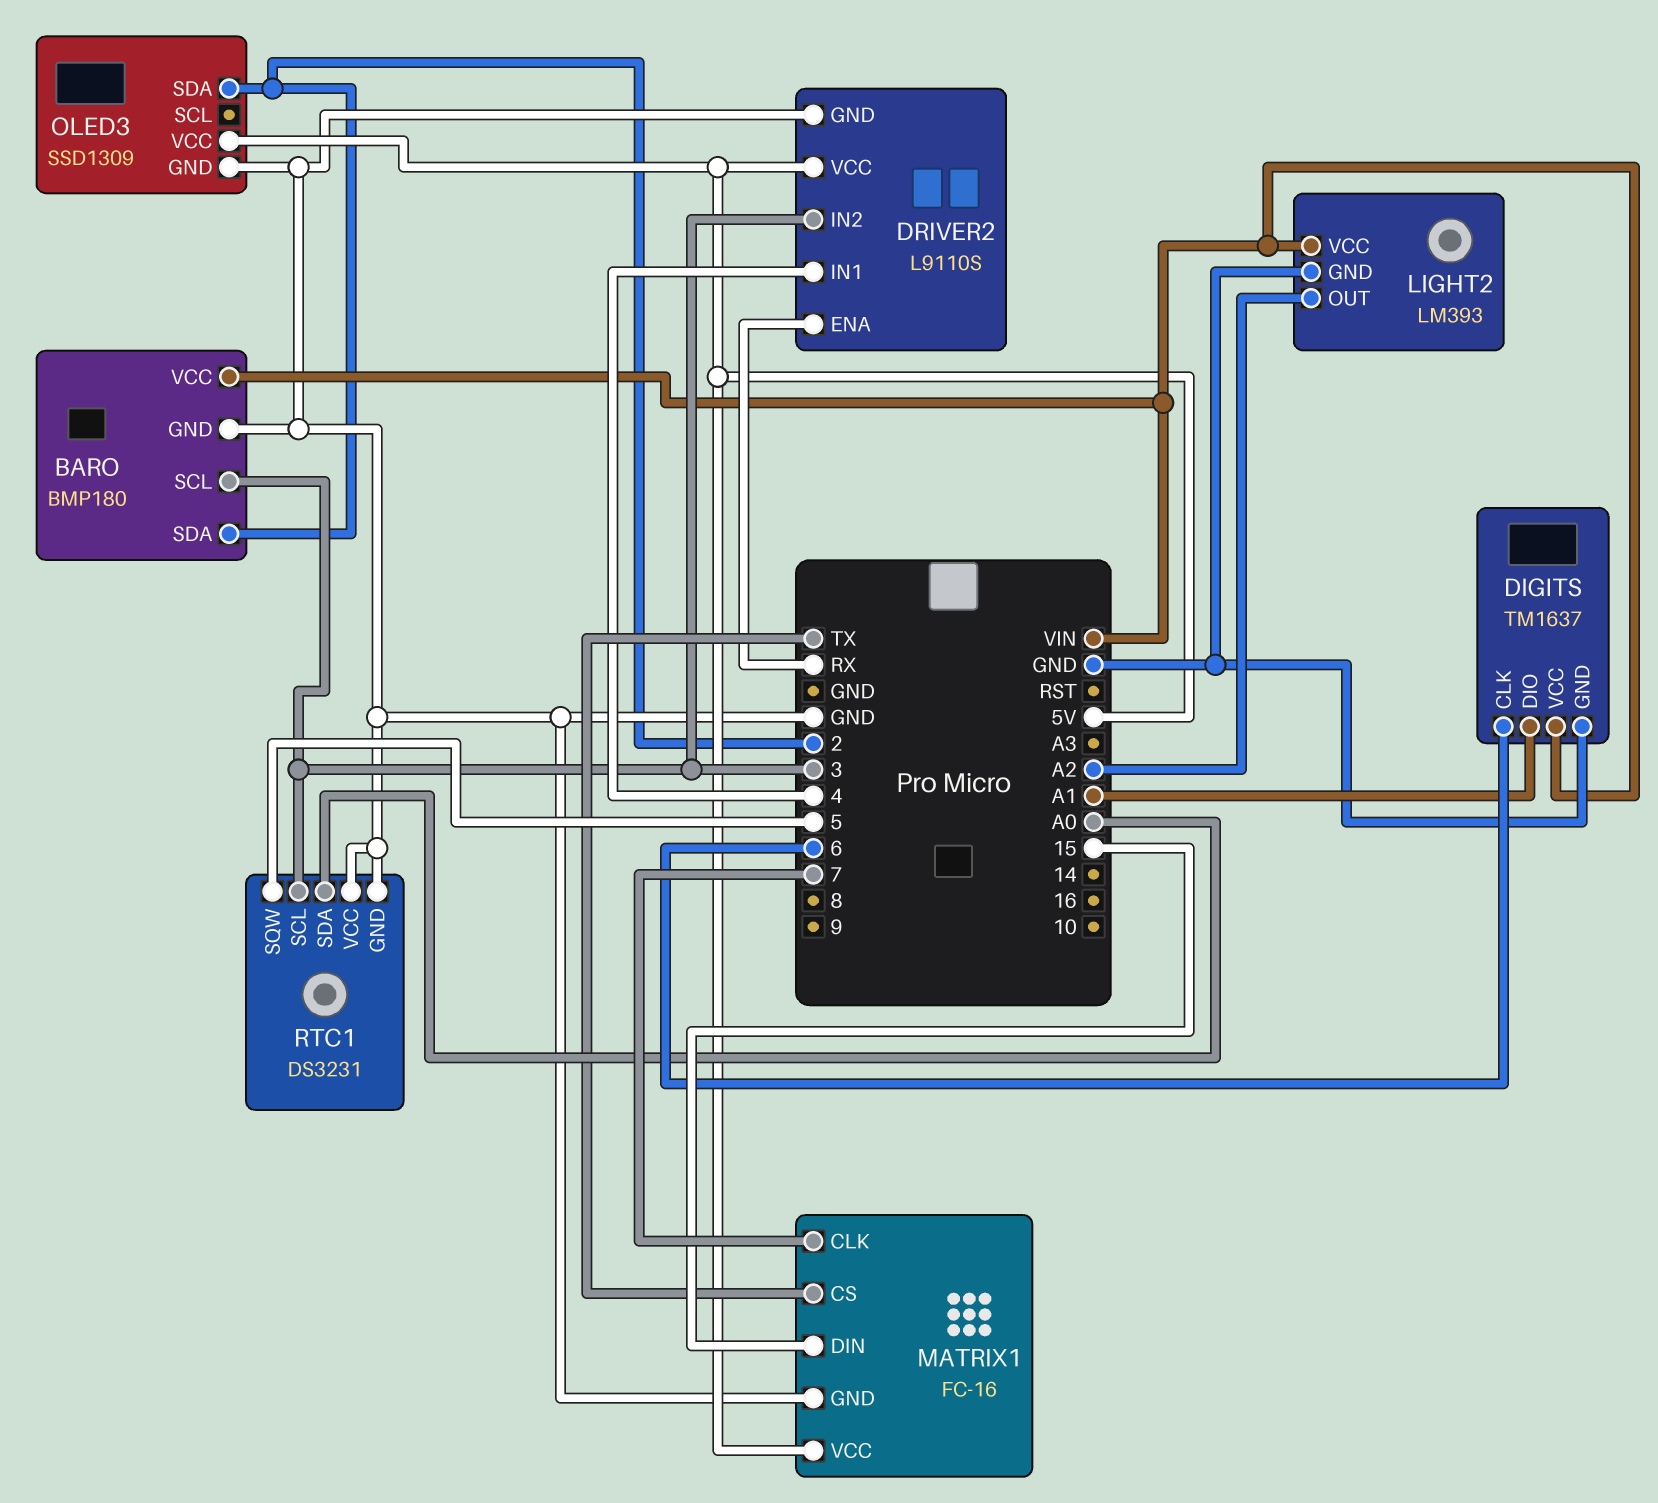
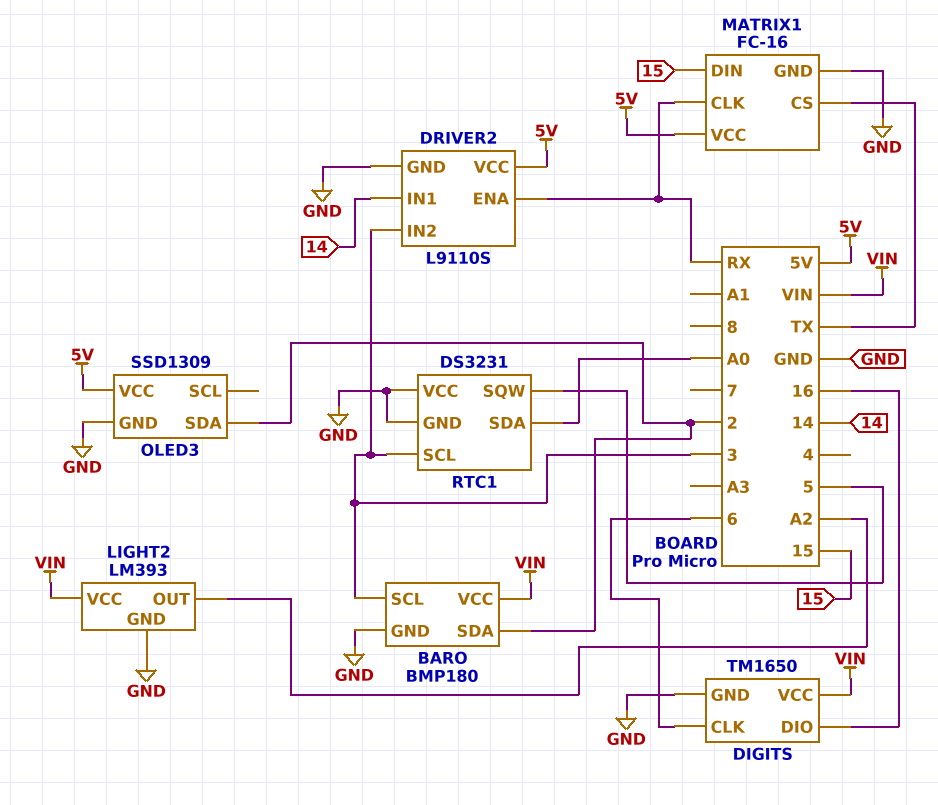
DIGITS: TM1637 -> TM1650
DIGITS pin DIO: A1 -> 16
DRIVER2 pin IN1: 4 -> 14
MATRIX1 pin CLK: 7 -> RX

